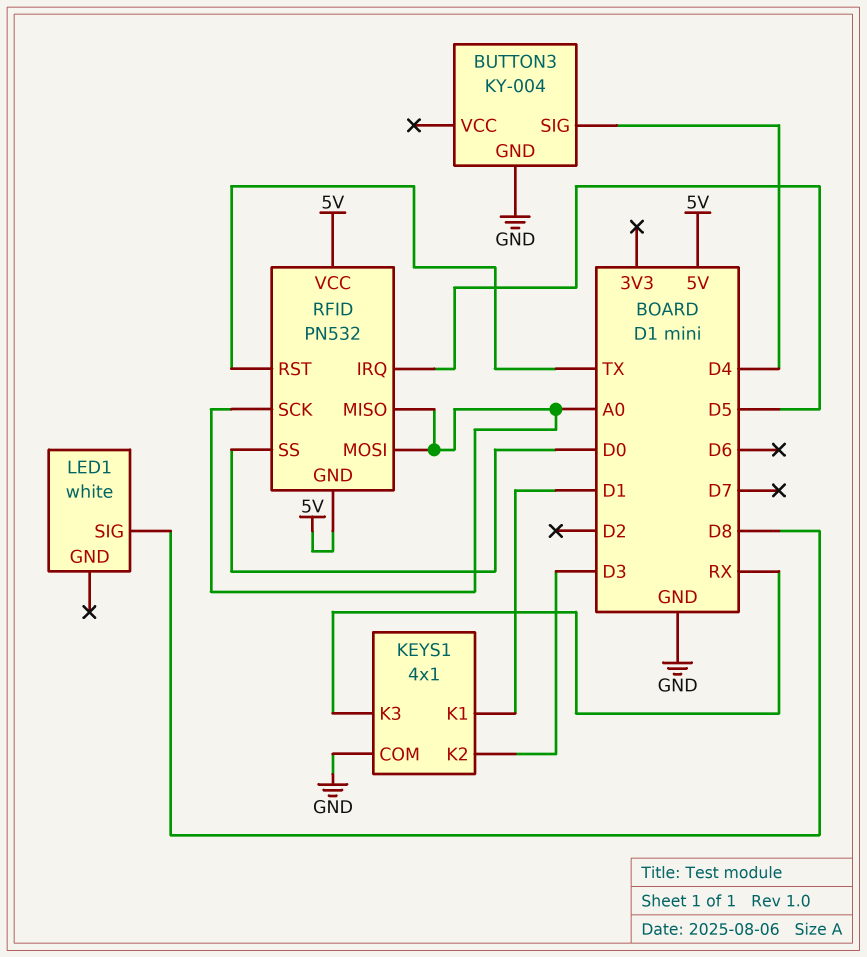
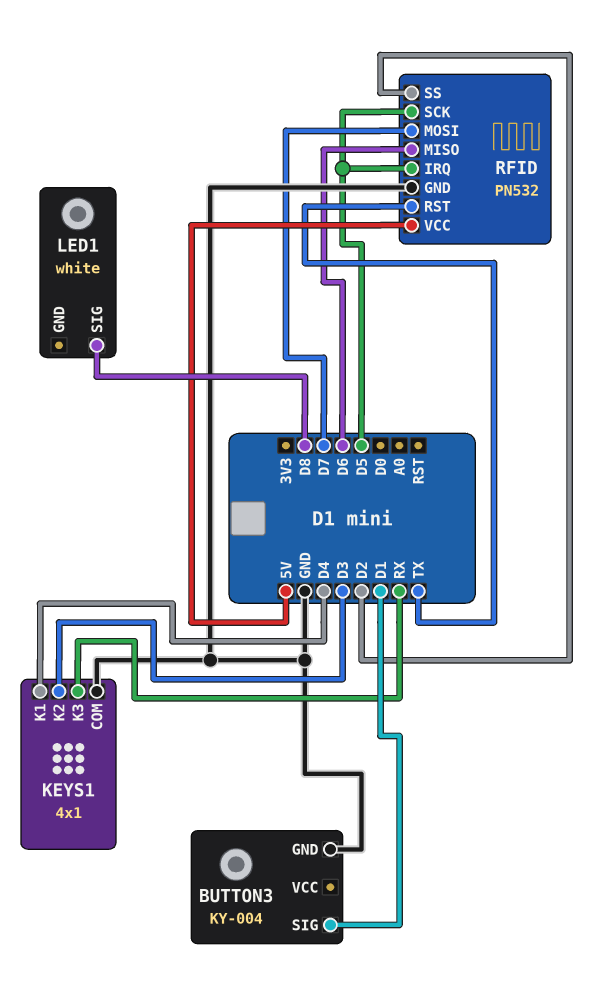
BUTTON3 pin SIG: D4 -> D1
KEYS1 pin K1: D1 -> D4
RFID pin GND: 5V -> GND
RFID pin MISO: A0 -> D6
RFID pin MOSI: A0 -> D7
RFID pin SCK: A0 -> D5
RFID pin SS: D0 -> D2

